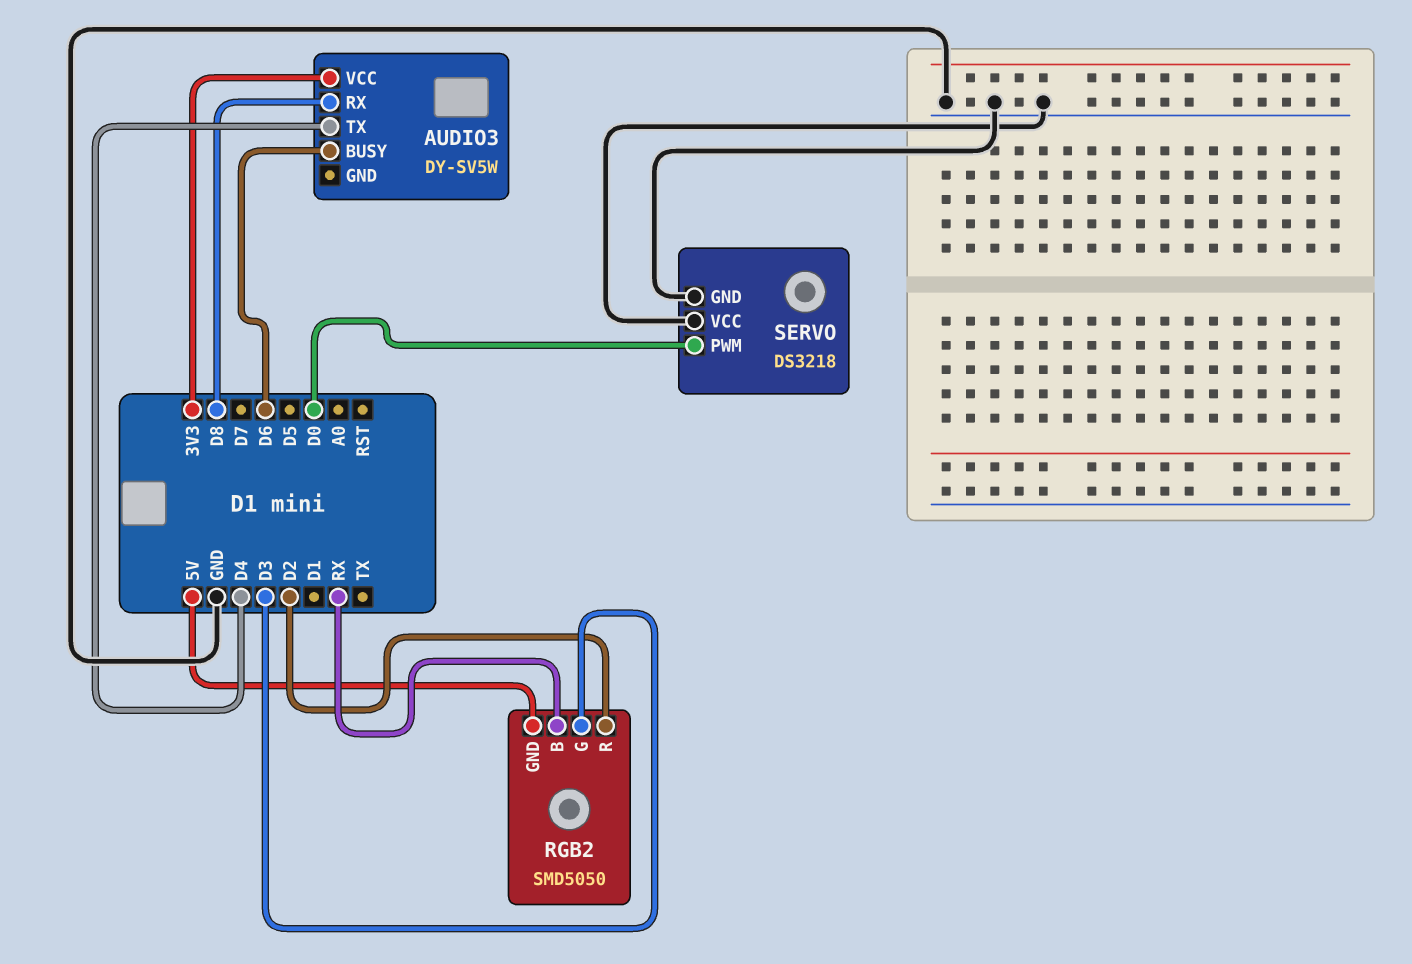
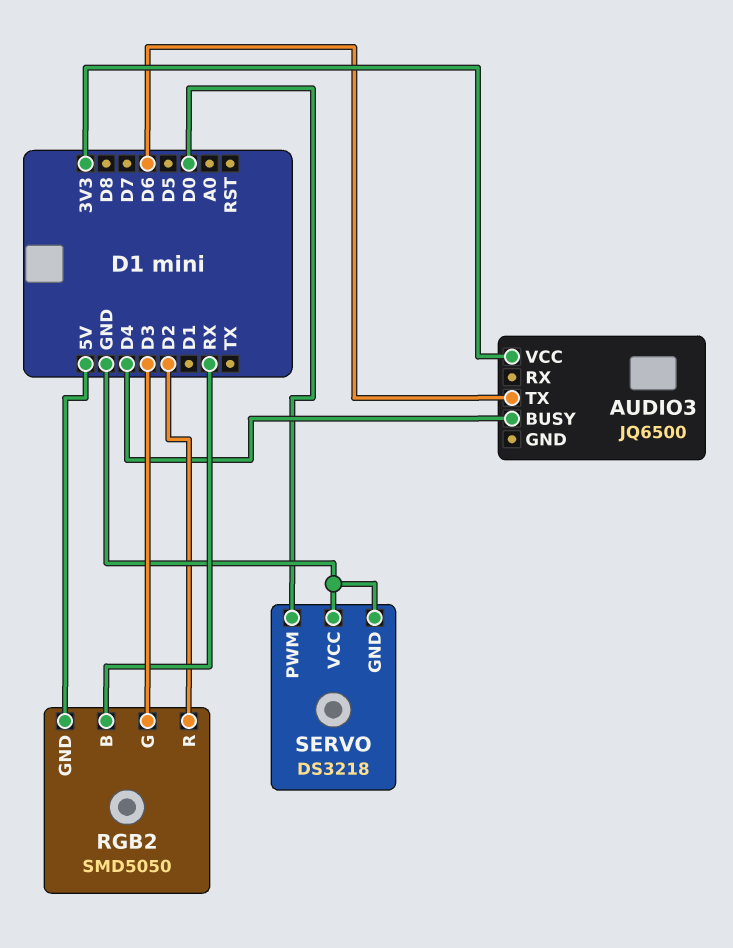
AUDIO3: DY-SV5W -> JQ6500
AUDIO3 pin BUSY: D6 -> D4
AUDIO3 pin RX: D8 -> none
AUDIO3 pin TX: D4 -> D6

